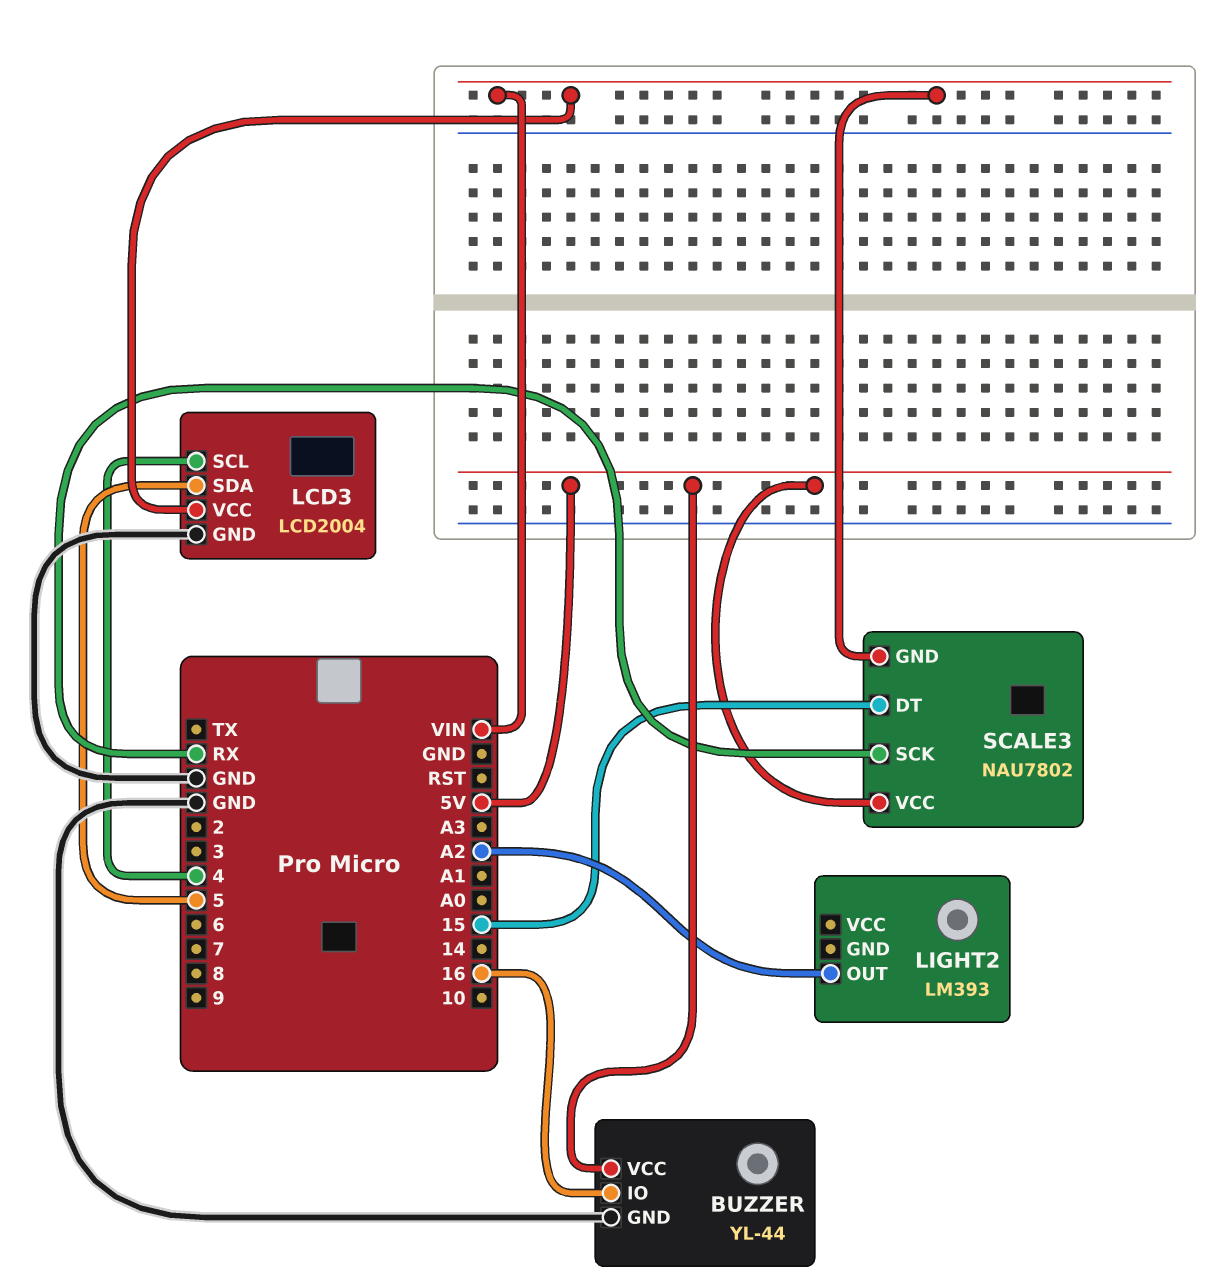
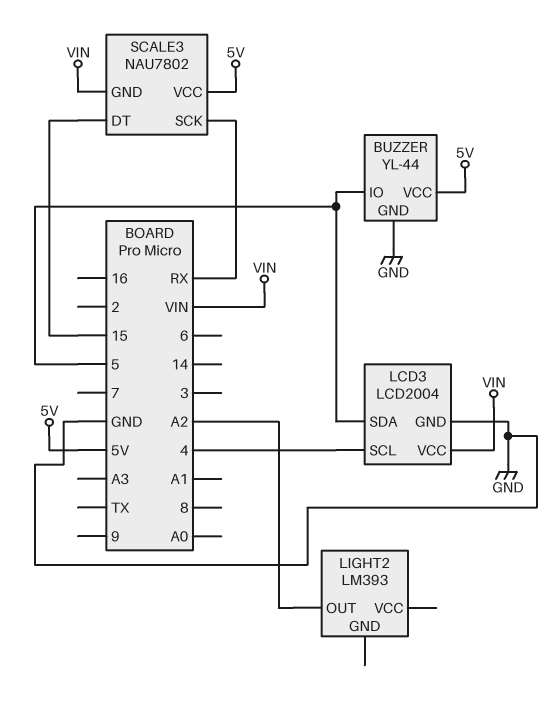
BUZZER pin IO: 16 -> 5

